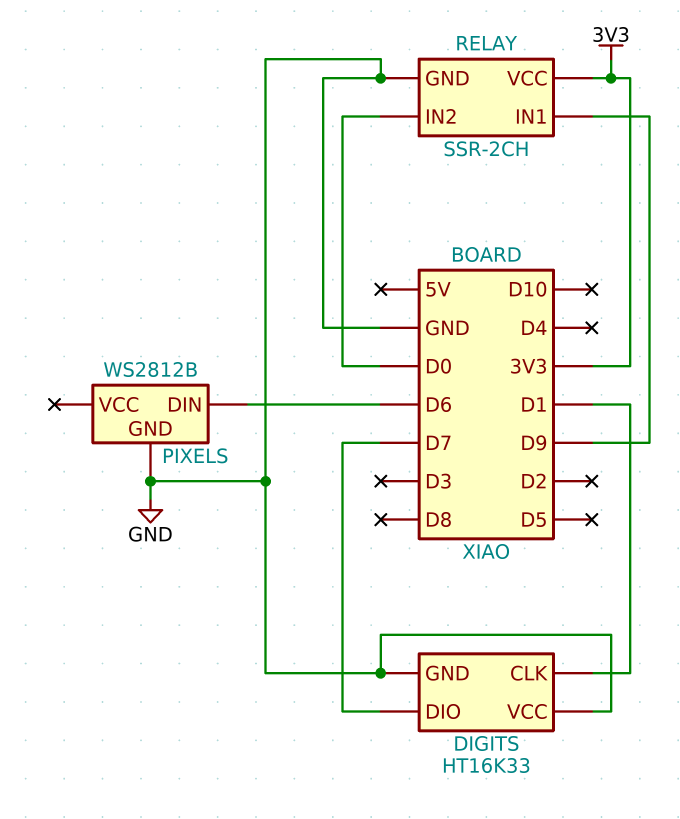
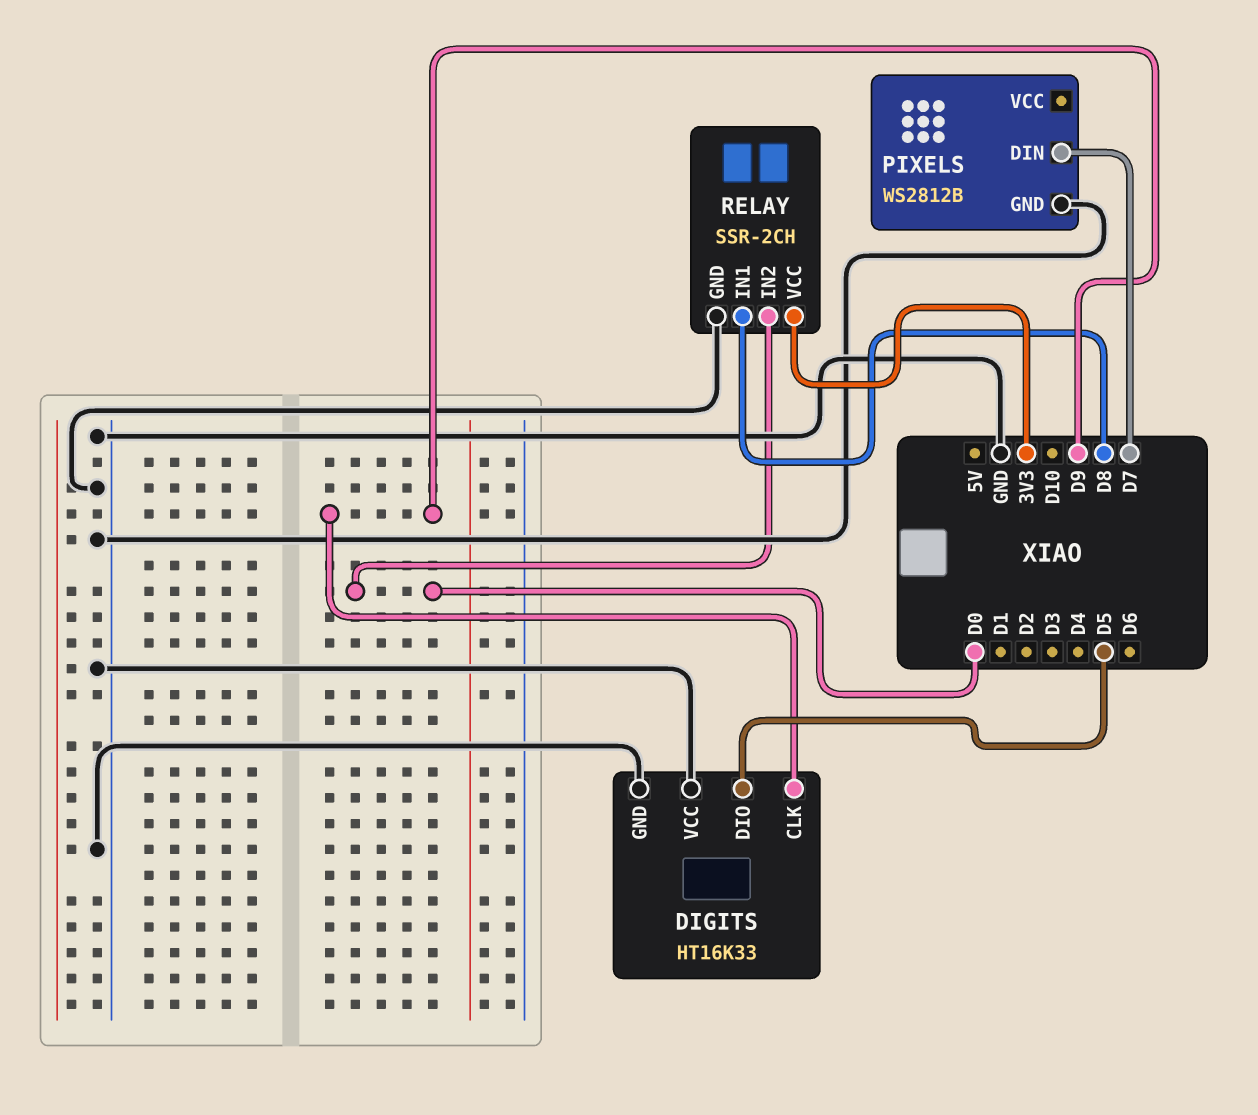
DIGITS pin CLK: D1 -> D9
DIGITS pin DIO: D7 -> D5
PIXELS pin DIN: D6 -> D7
RELAY pin IN1: D9 -> D8

